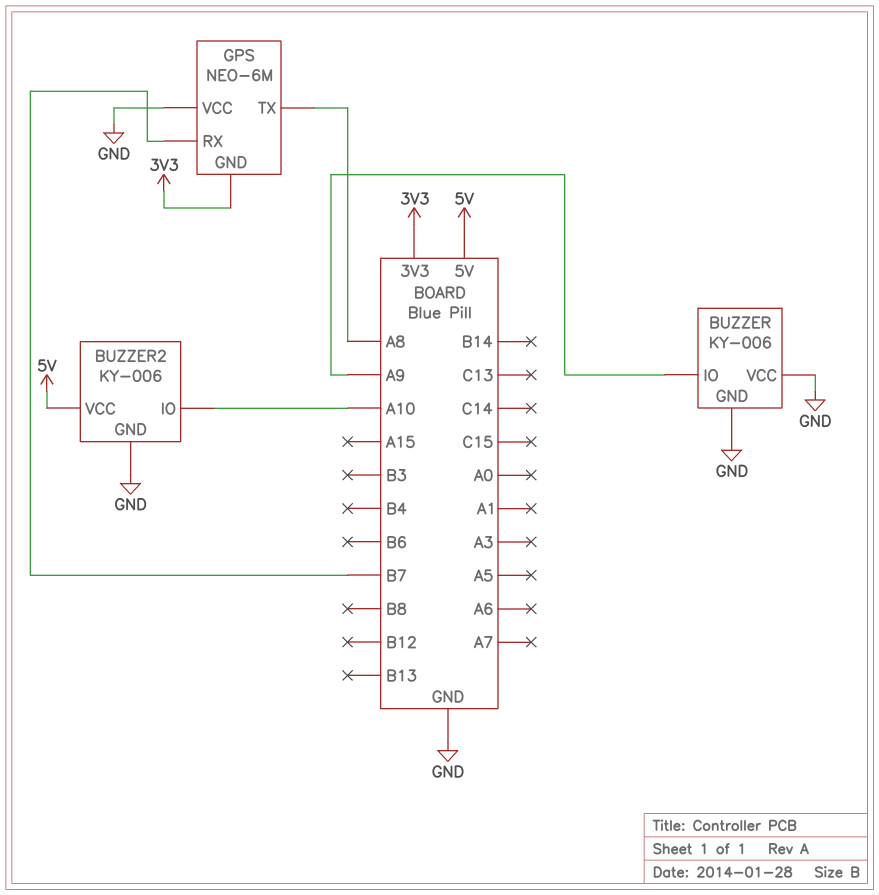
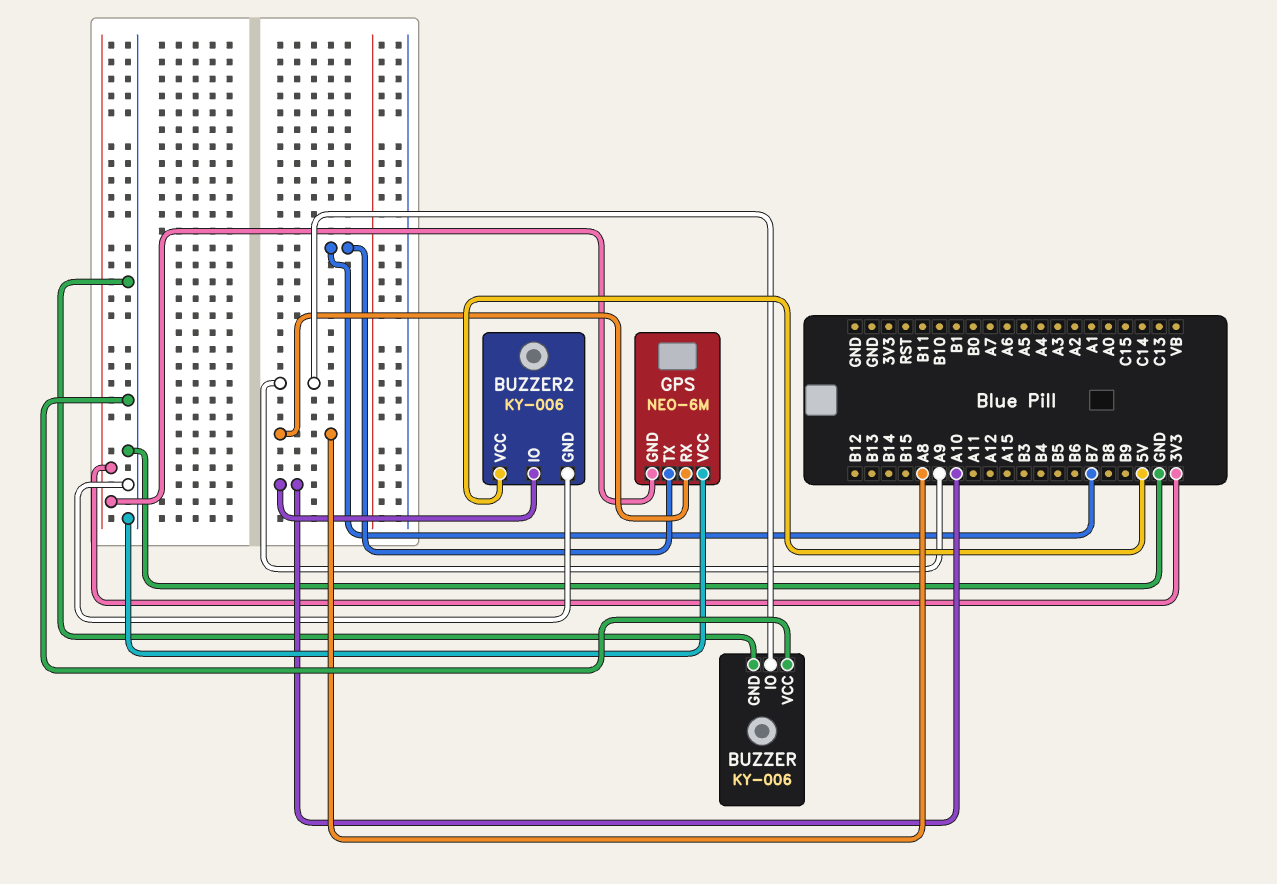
GPS pin RX: B7 -> A8
GPS pin TX: A8 -> B7

